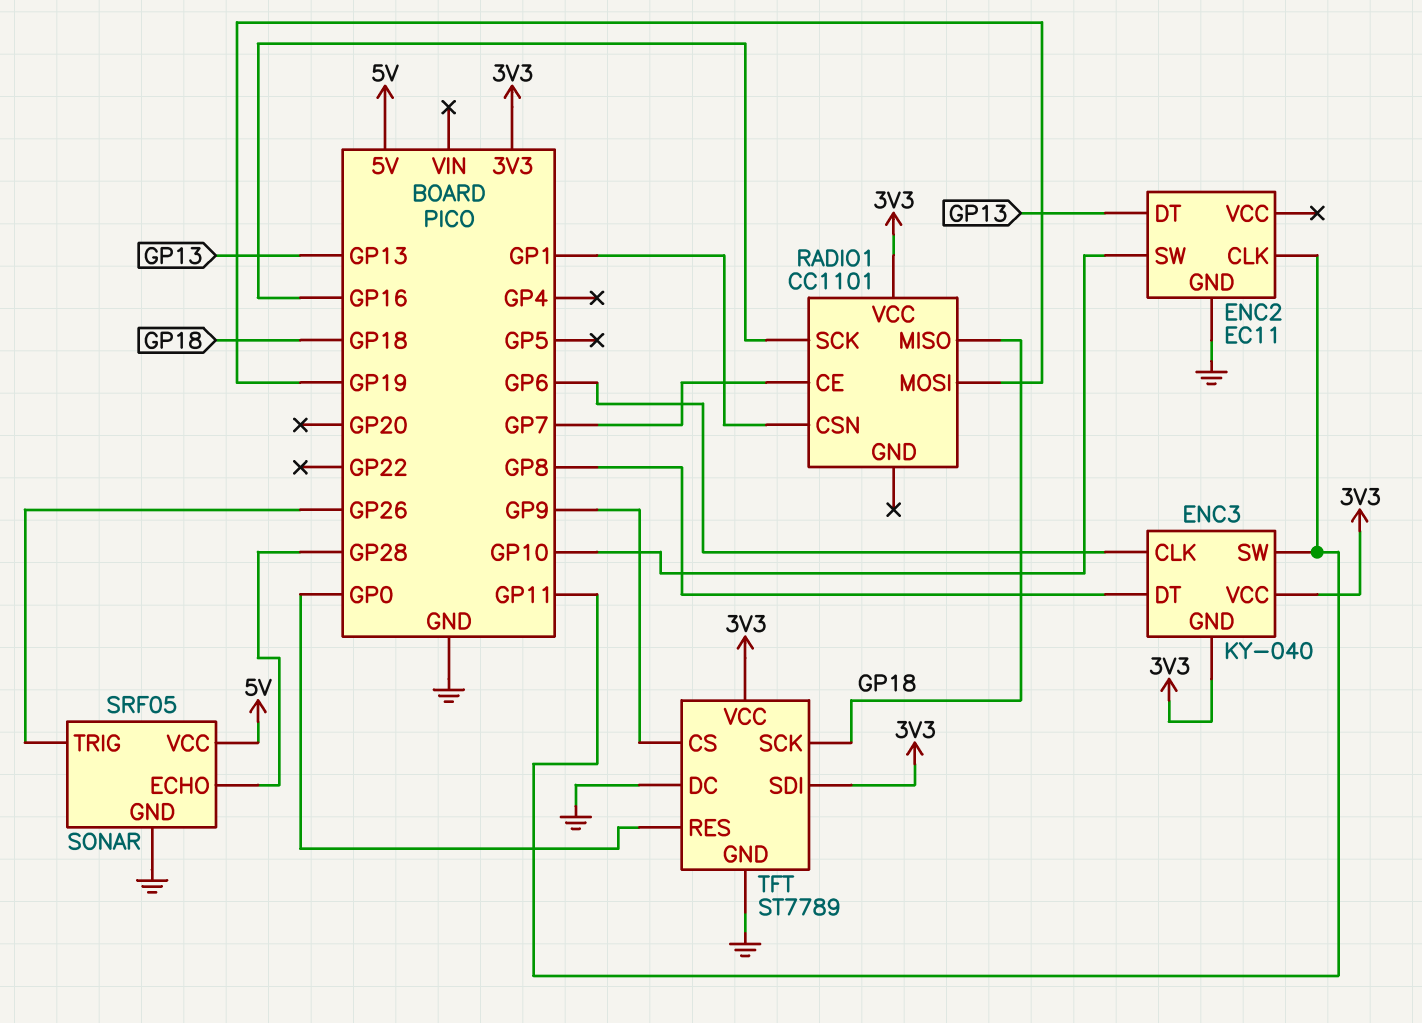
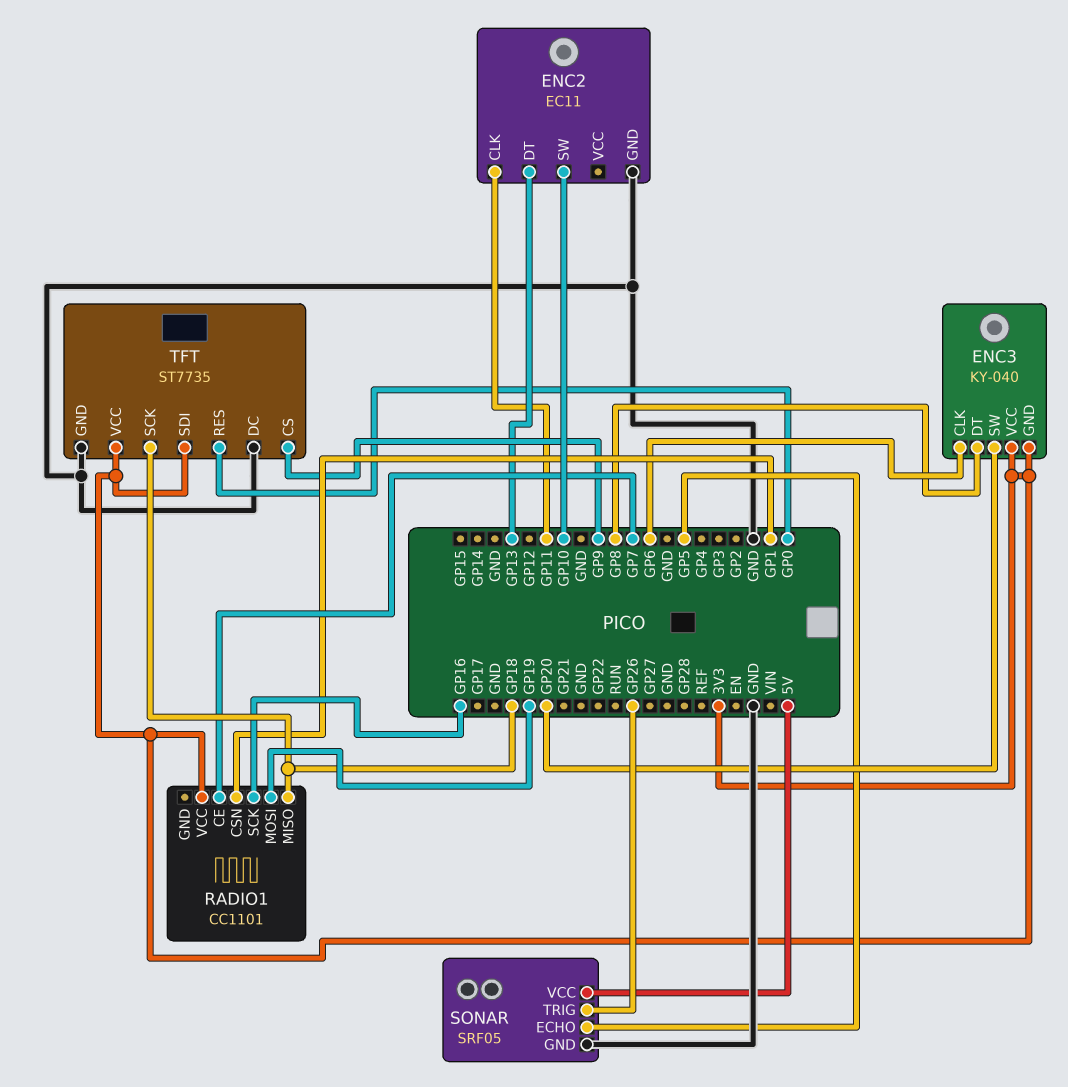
ENC3 pin SW: GP11 -> GP20
SONAR pin ECHO: GP28 -> GP5
TFT: ST7789 -> ST7735

